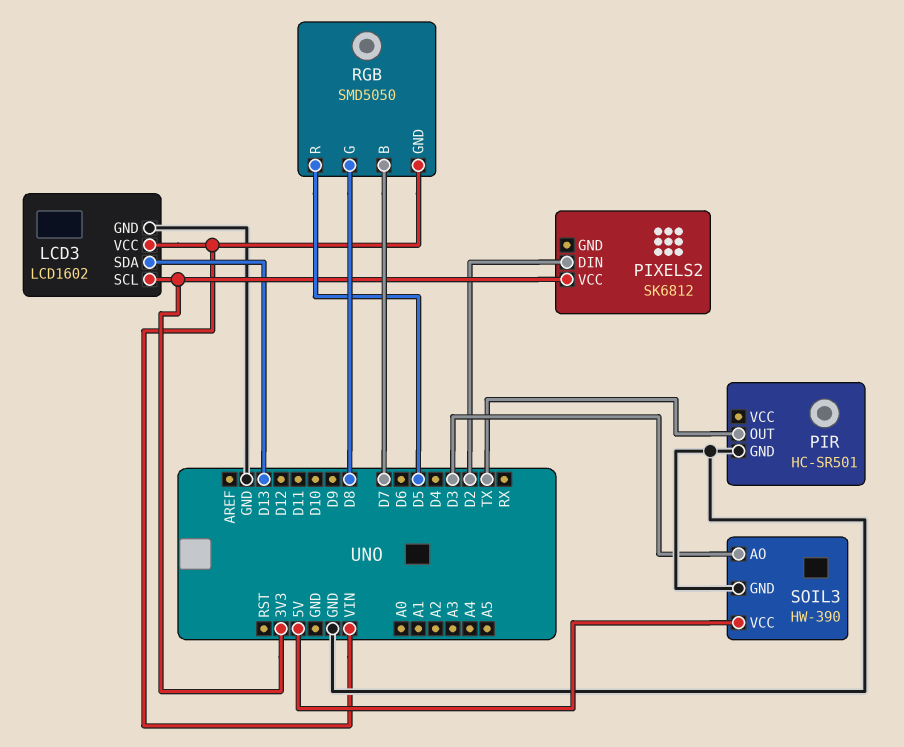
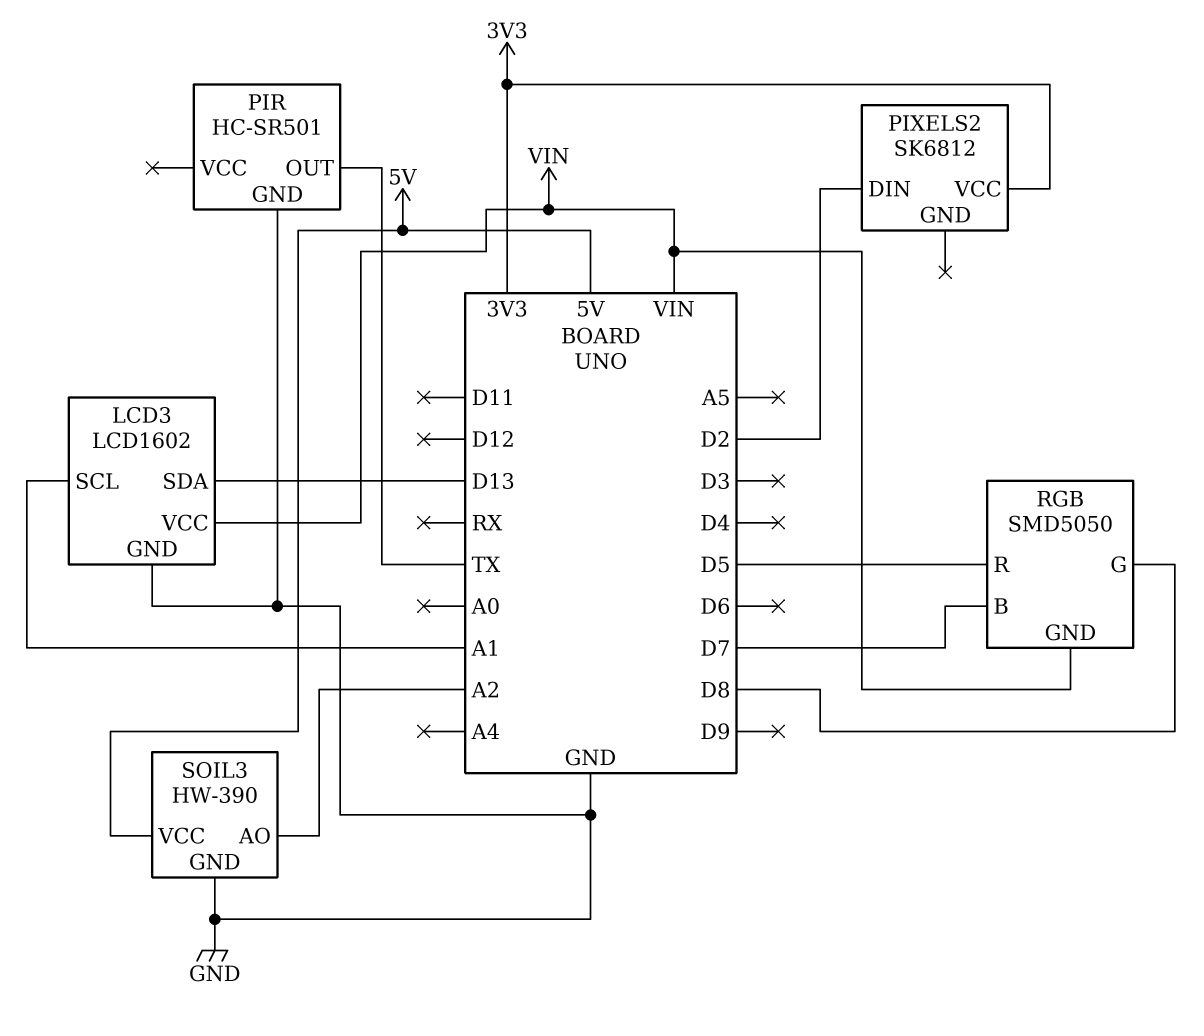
LCD3 pin SCL: 3V3 -> A1
SOIL3 pin AO: D3 -> A2

